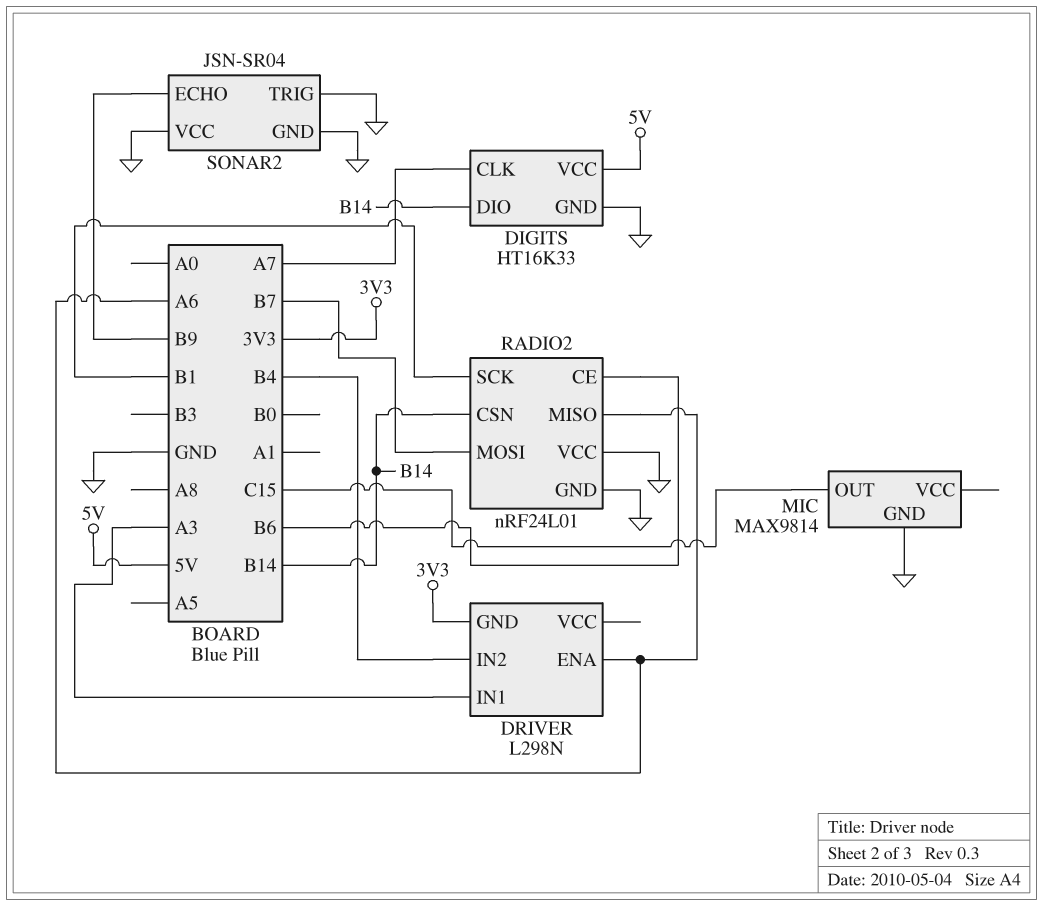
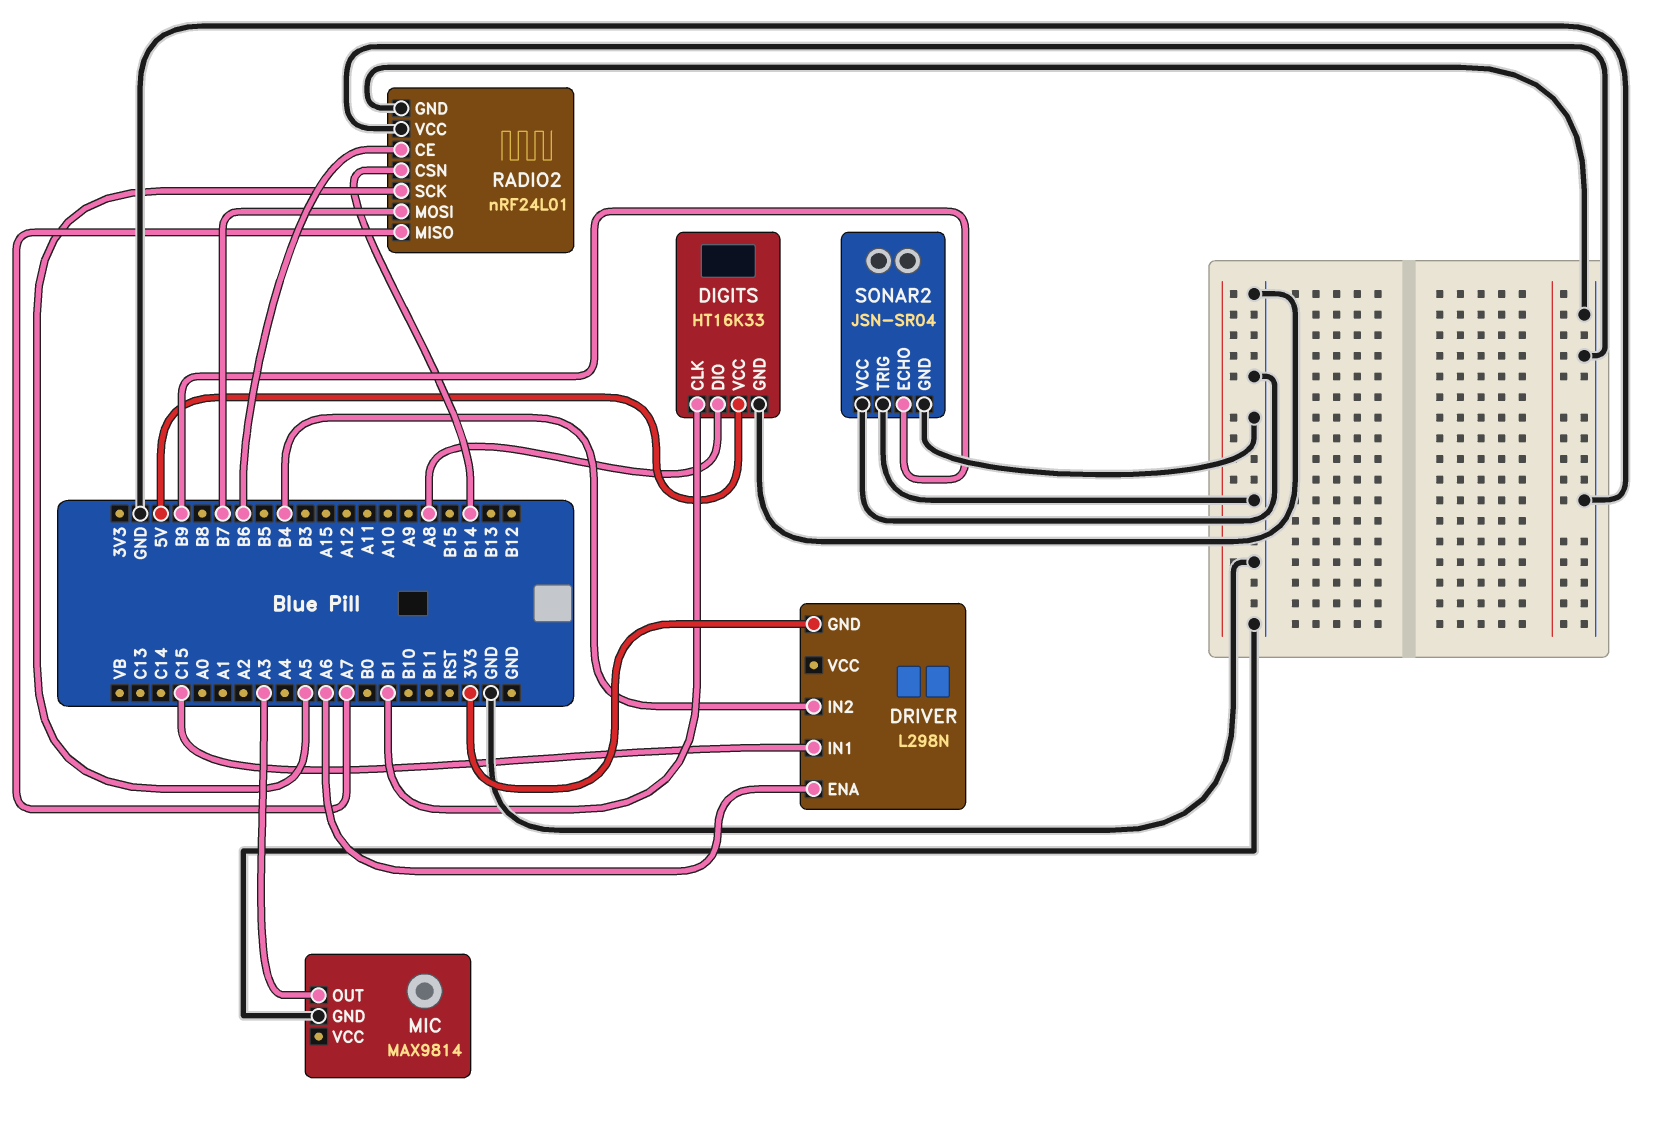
DIGITS pin CLK: A7 -> B1
DIGITS pin DIO: B14 -> A8
DRIVER pin IN1: A3 -> C15
MIC pin OUT: C15 -> A3
RADIO2 pin MISO: A6 -> A7
RADIO2 pin SCK: B1 -> A5

